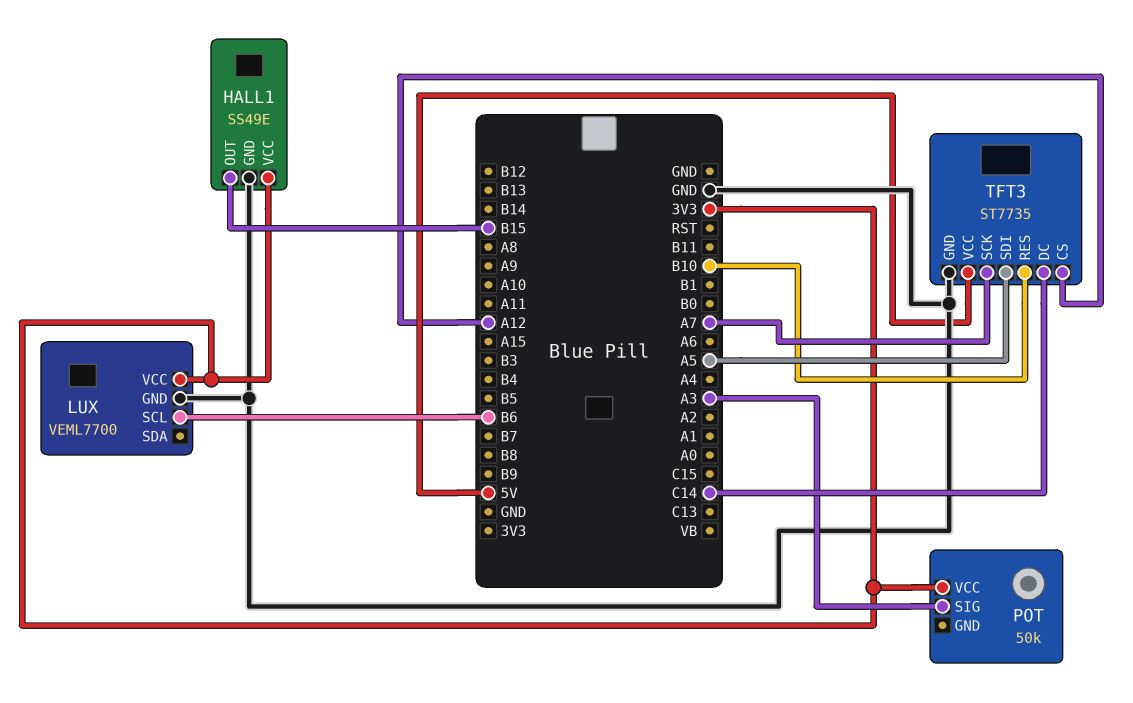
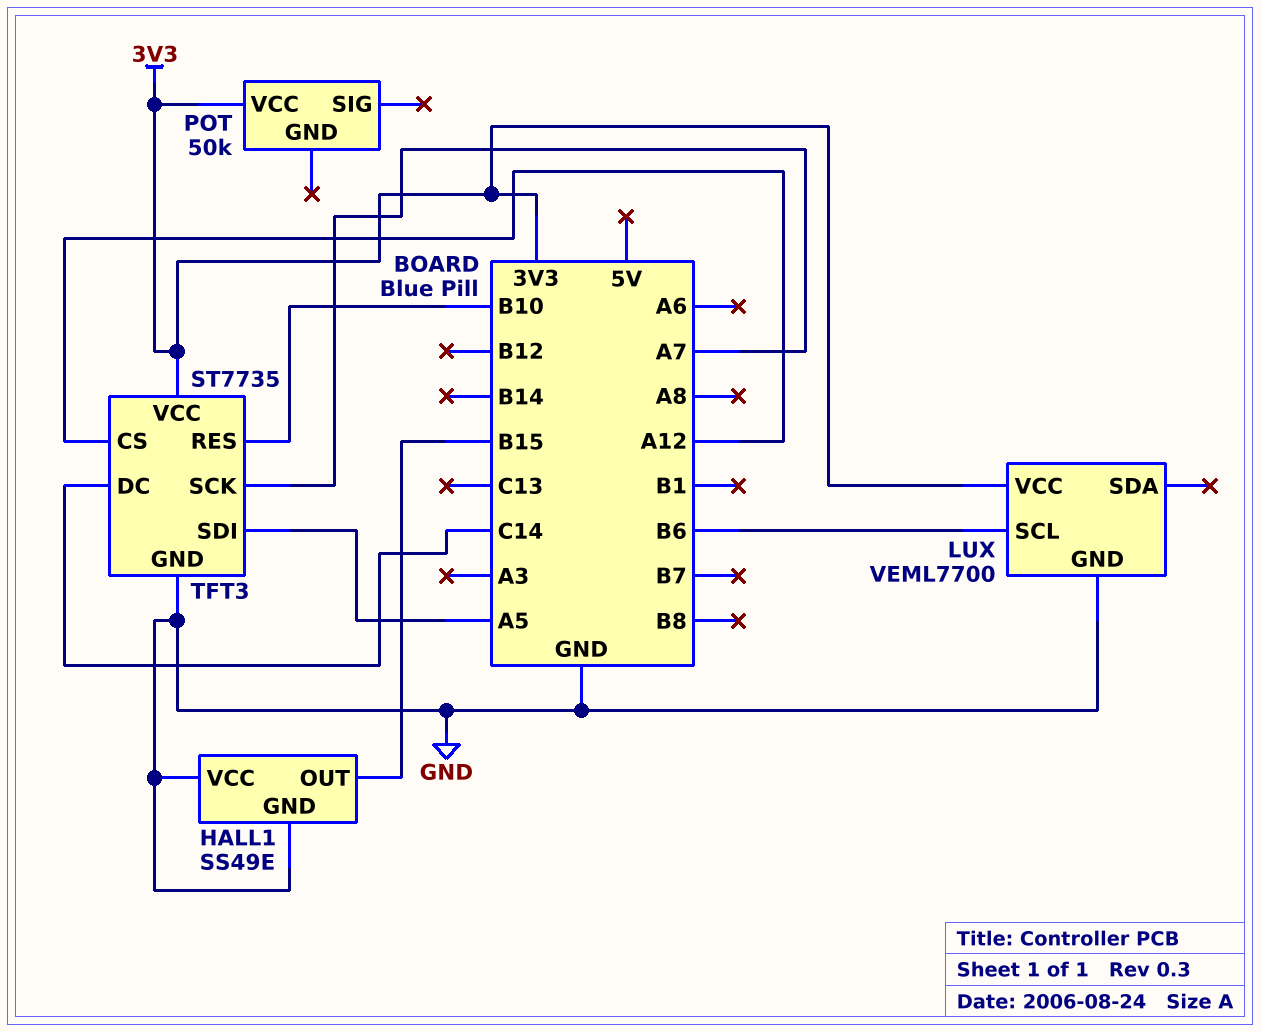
HALL1 pin VCC: 3V3 -> GND
POT pin SIG: A3 -> none
TFT3 pin VCC: 5V -> 3V3

